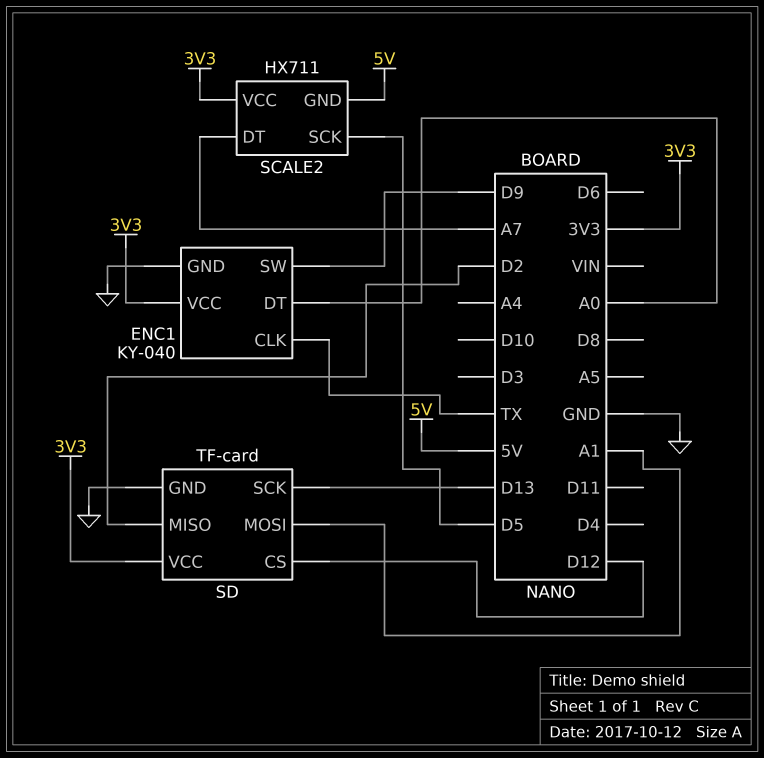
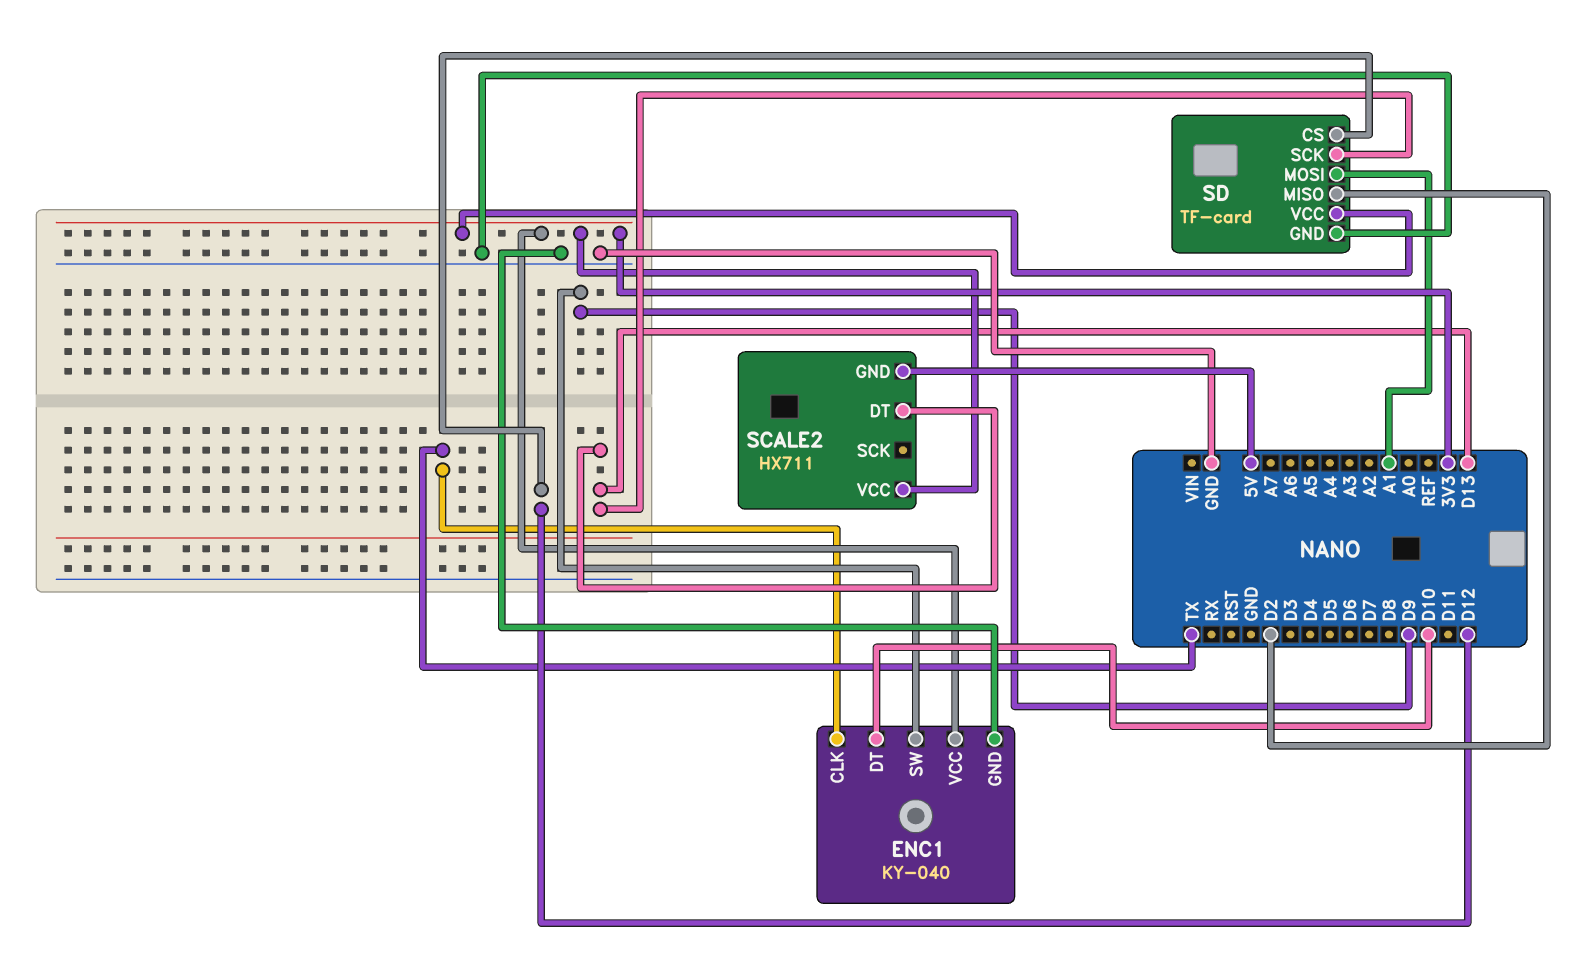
ENC1 pin DT: A0 -> D10
SCALE2 pin DT: A7 -> D13
SCALE2 pin SCK: D5 -> none

